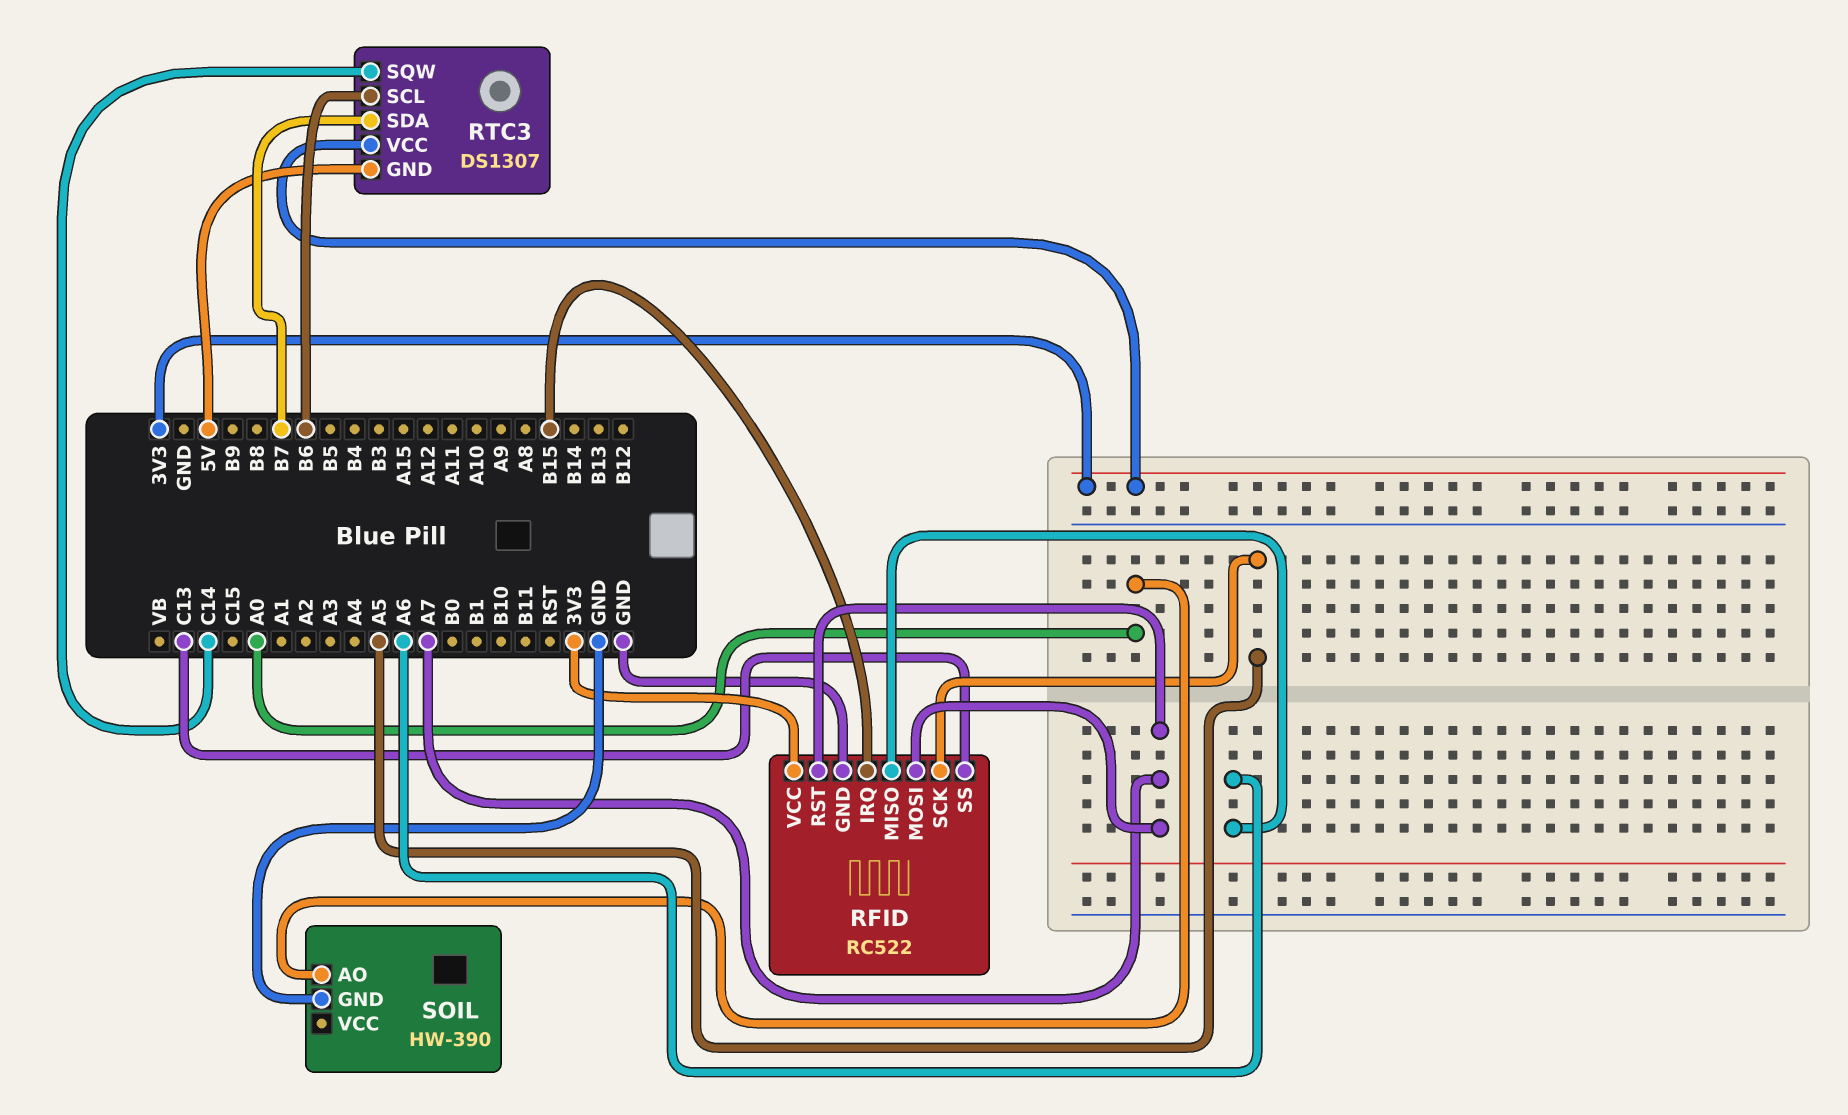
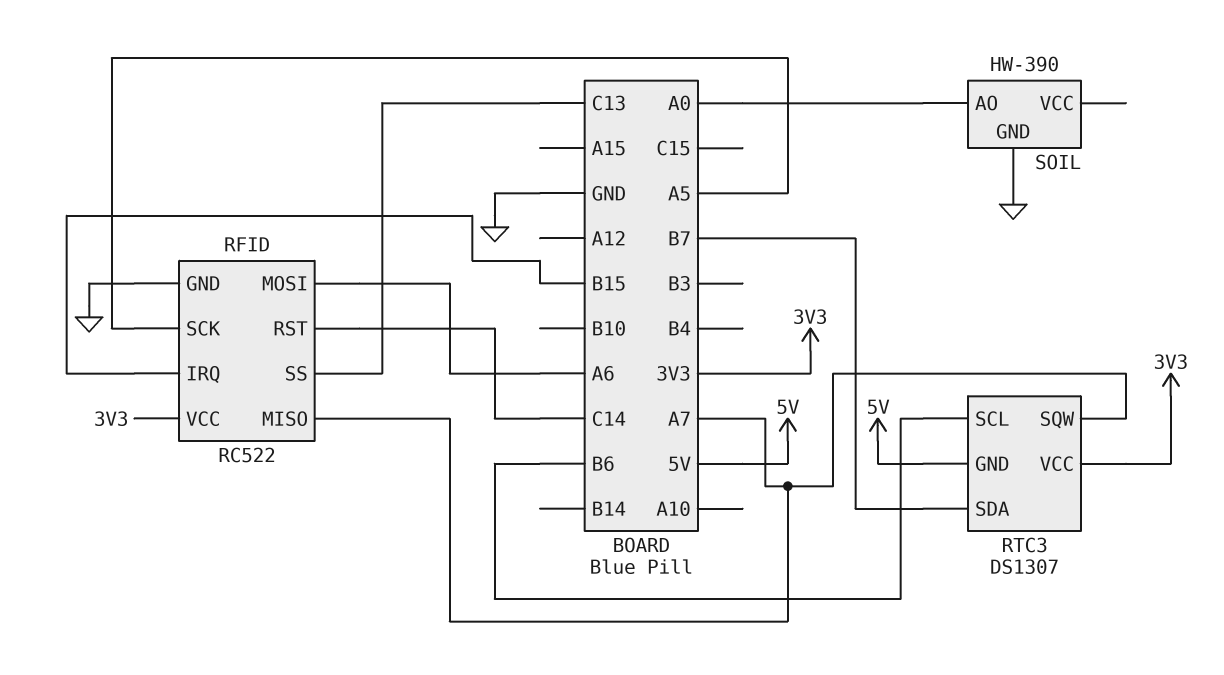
RFID pin MISO: A6 -> A7
RFID pin MOSI: A7 -> A6
RFID pin RST: A7 -> C14
RTC3 pin SQW: C14 -> A7

